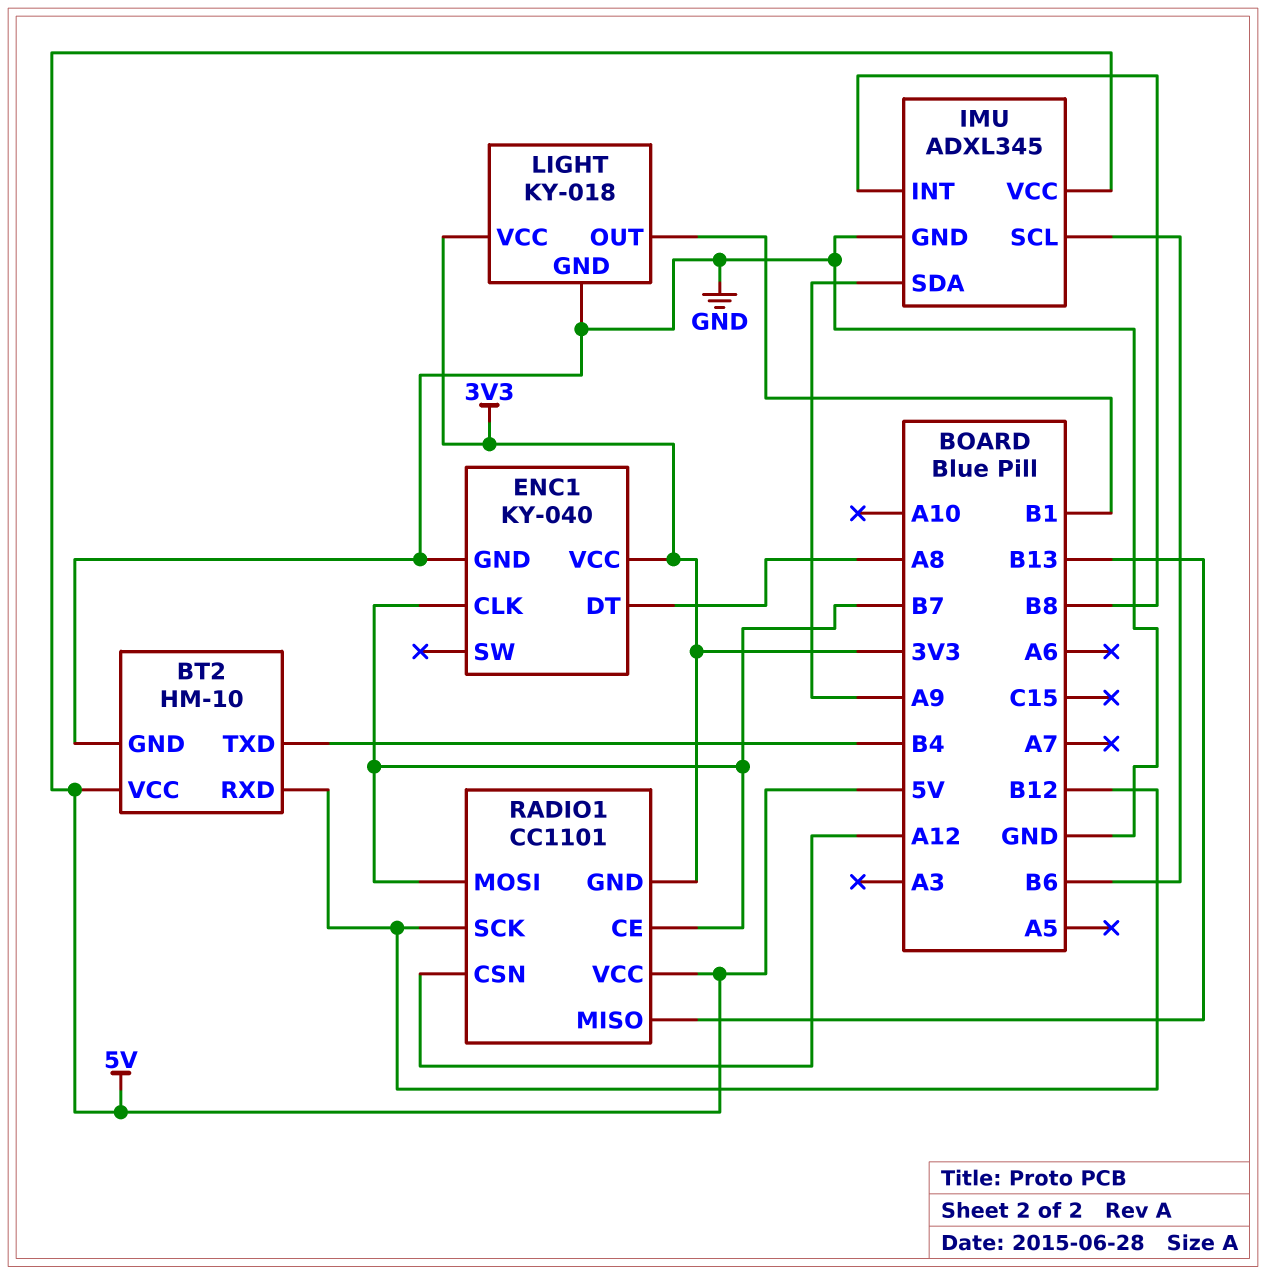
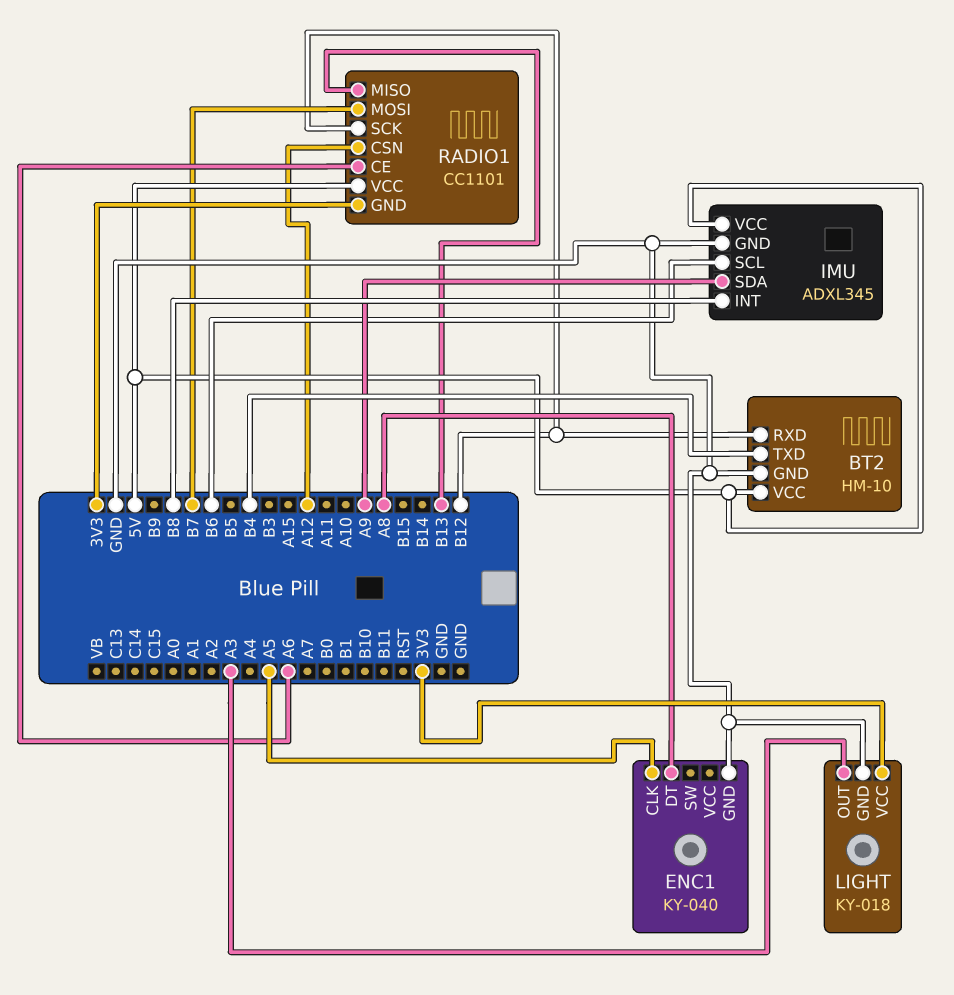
ENC1 pin CLK: B7 -> A5
ENC1 pin VCC: 3V3 -> none
LIGHT pin OUT: B1 -> A3
RADIO1 pin CE: B7 -> A6

